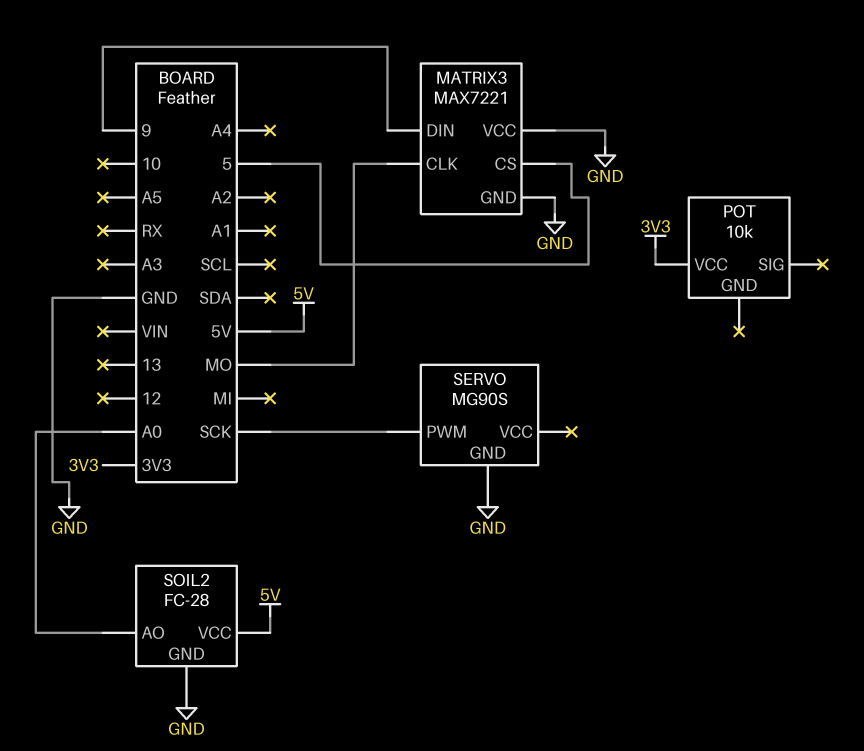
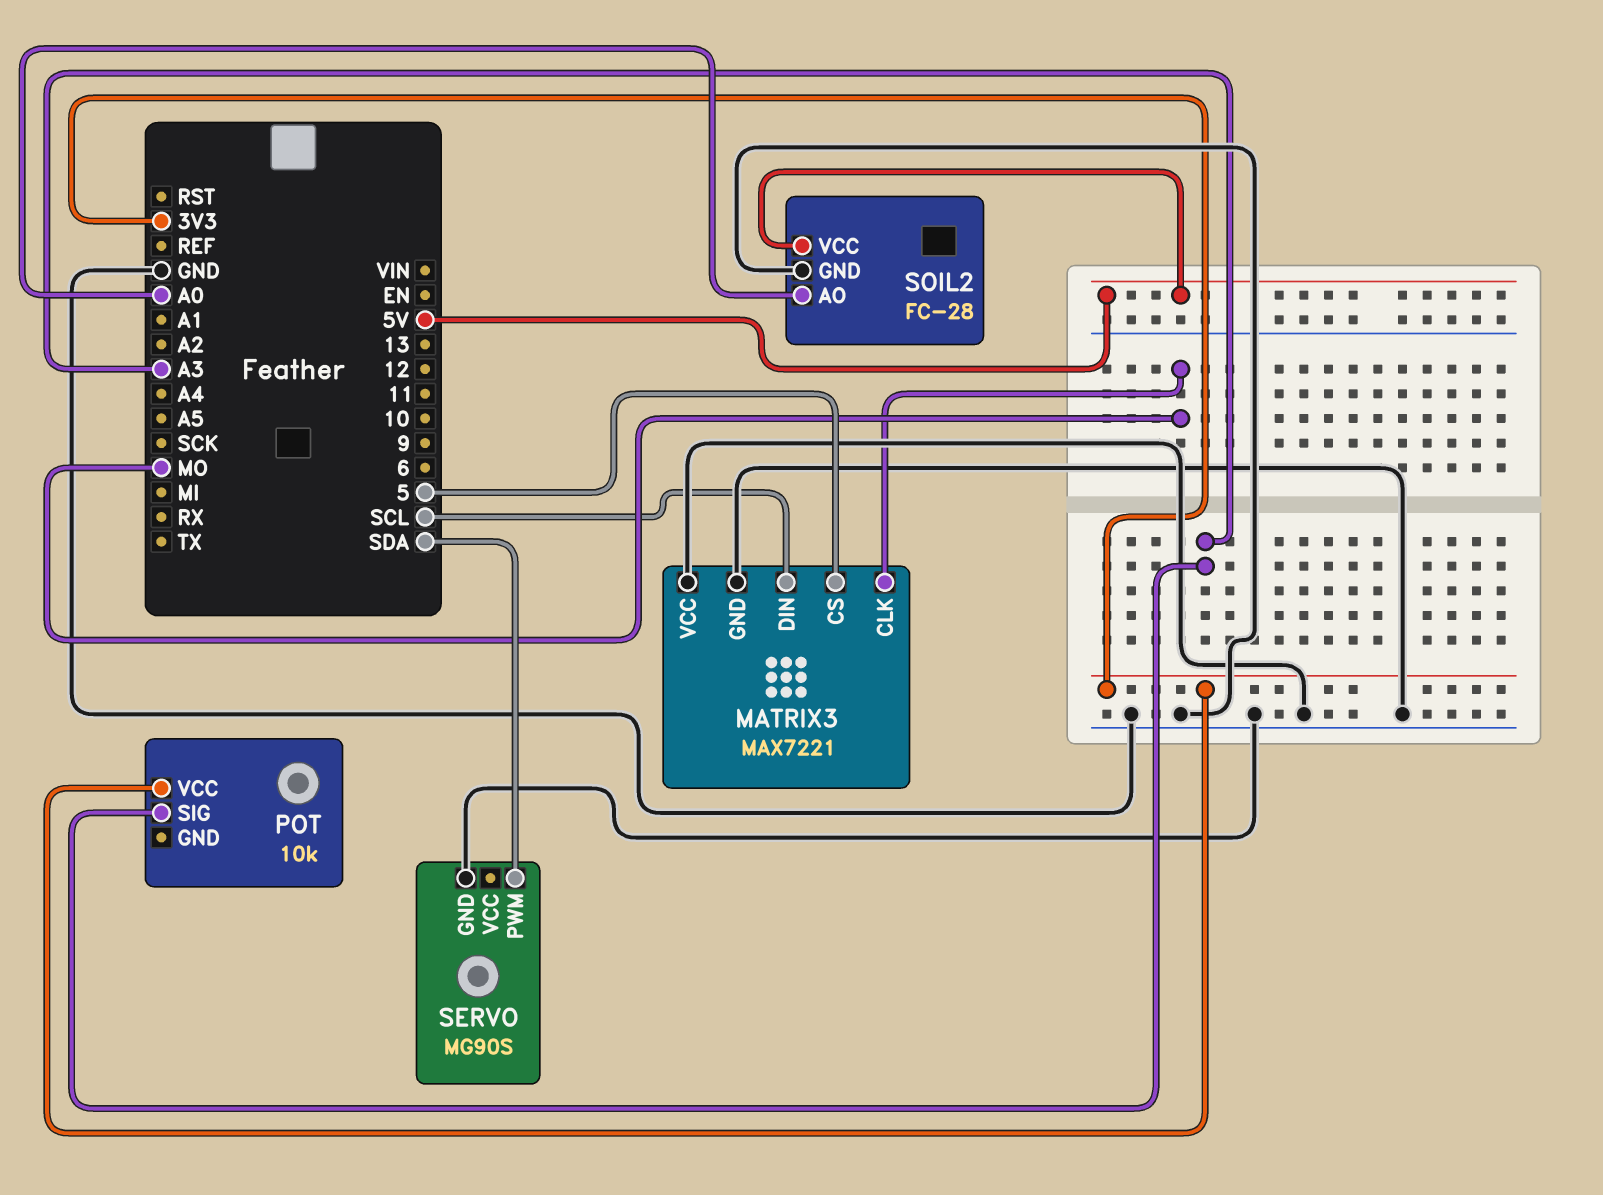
MATRIX3 pin DIN: 9 -> SCL
POT pin SIG: none -> A3
SERVO pin PWM: SCK -> SDA

